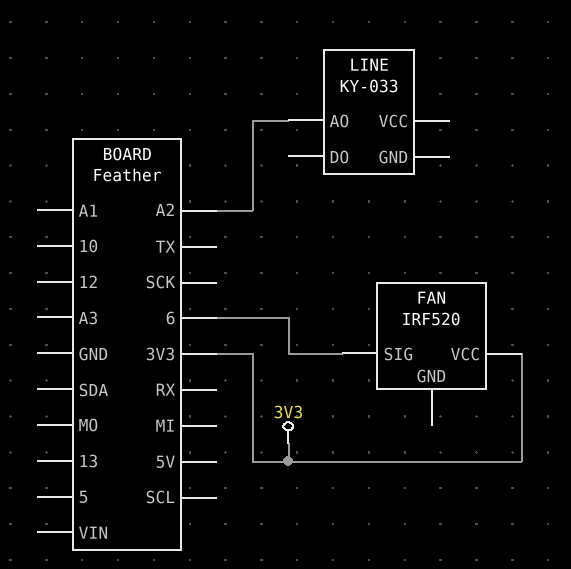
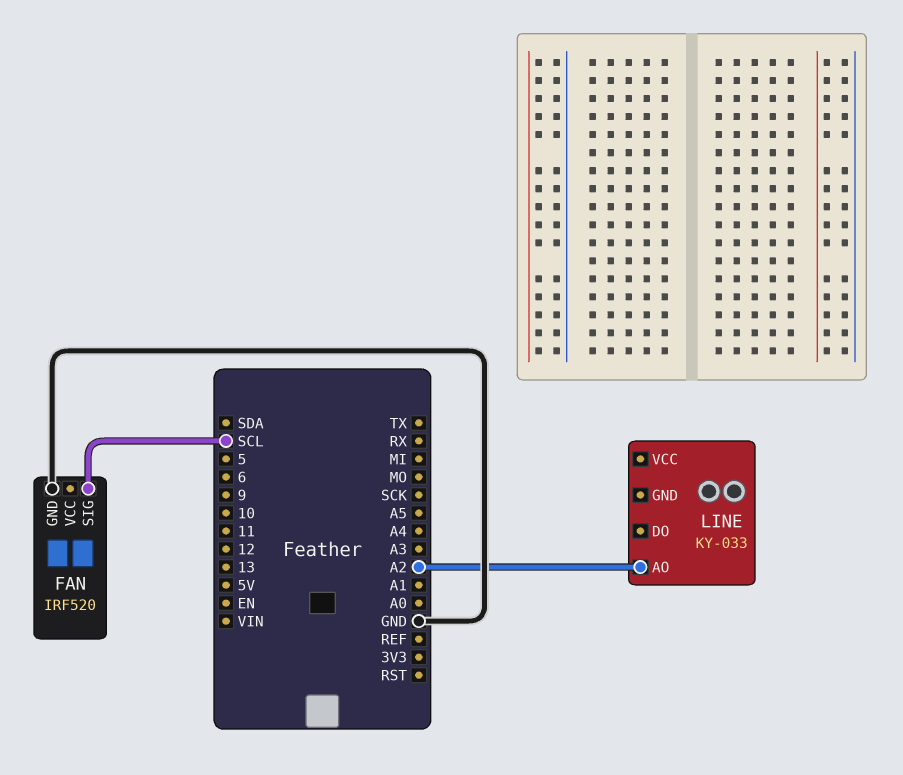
FAN pin GND: none -> GND
FAN pin SIG: 6 -> SCL
FAN pin VCC: 3V3 -> none

